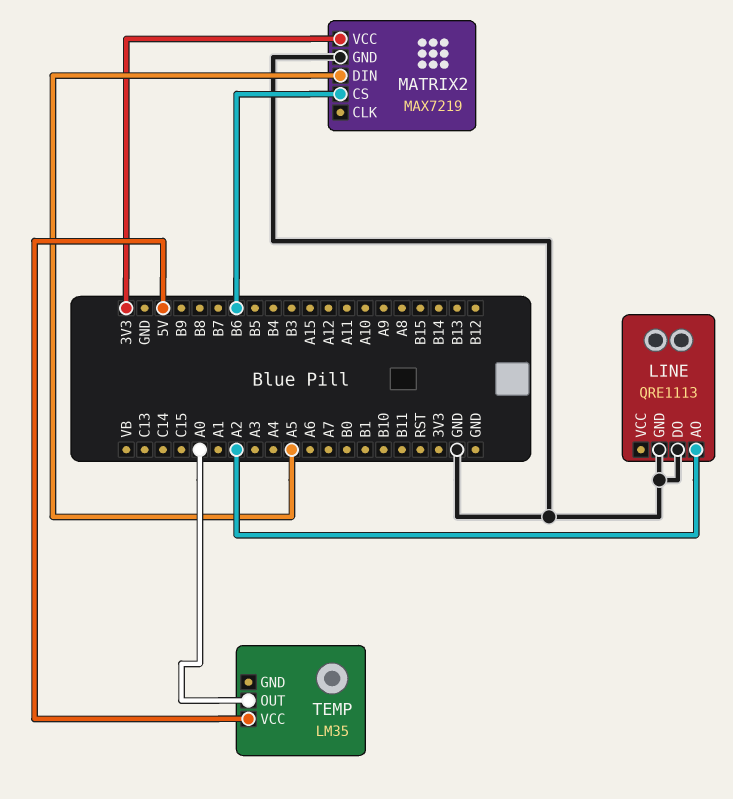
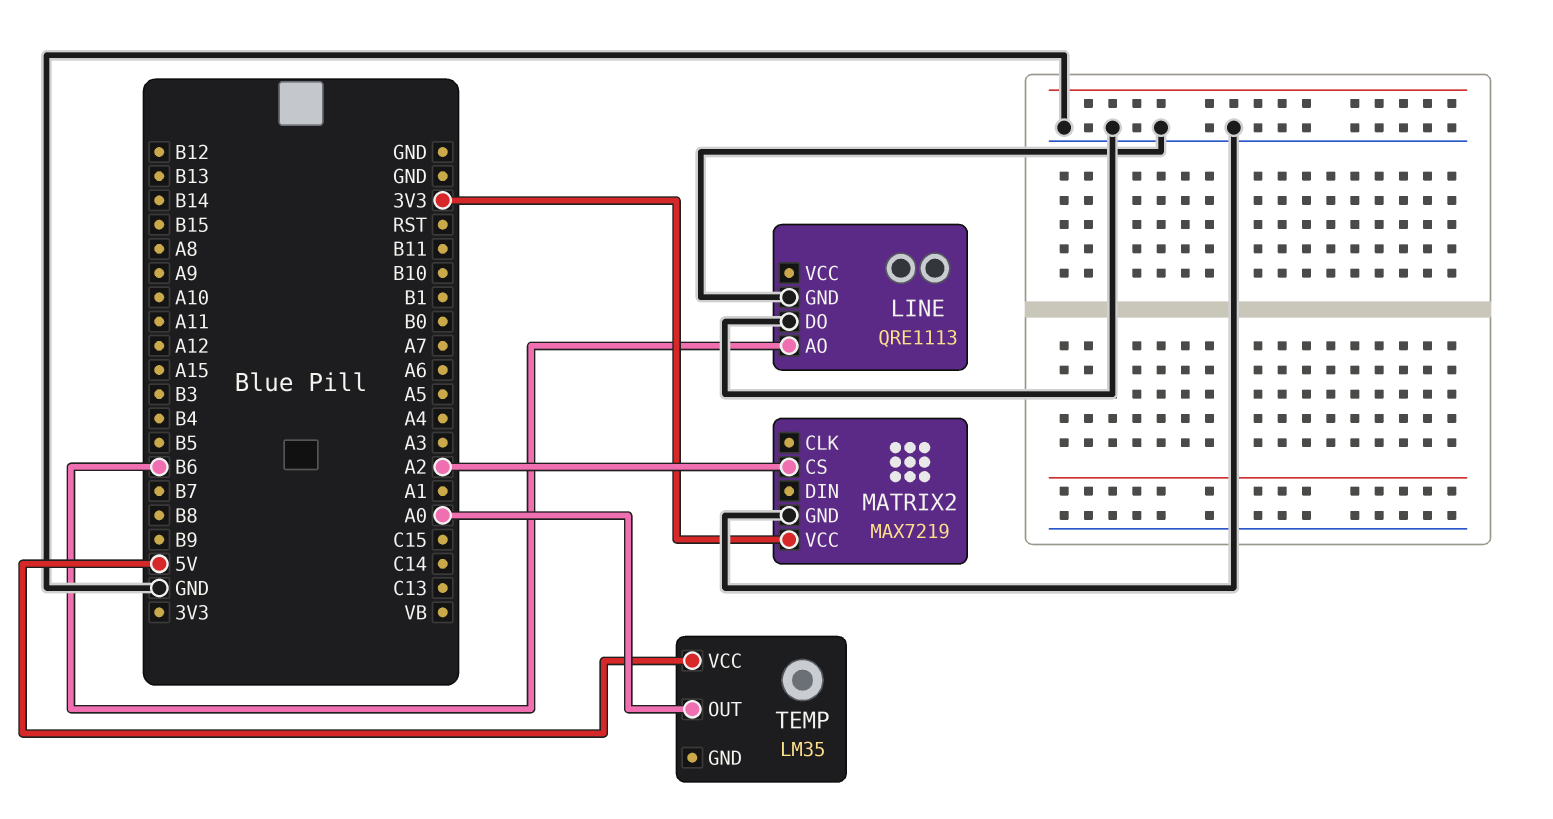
LINE pin AO: A2 -> B6
MATRIX2 pin CS: B6 -> A2
MATRIX2 pin DIN: A5 -> none

